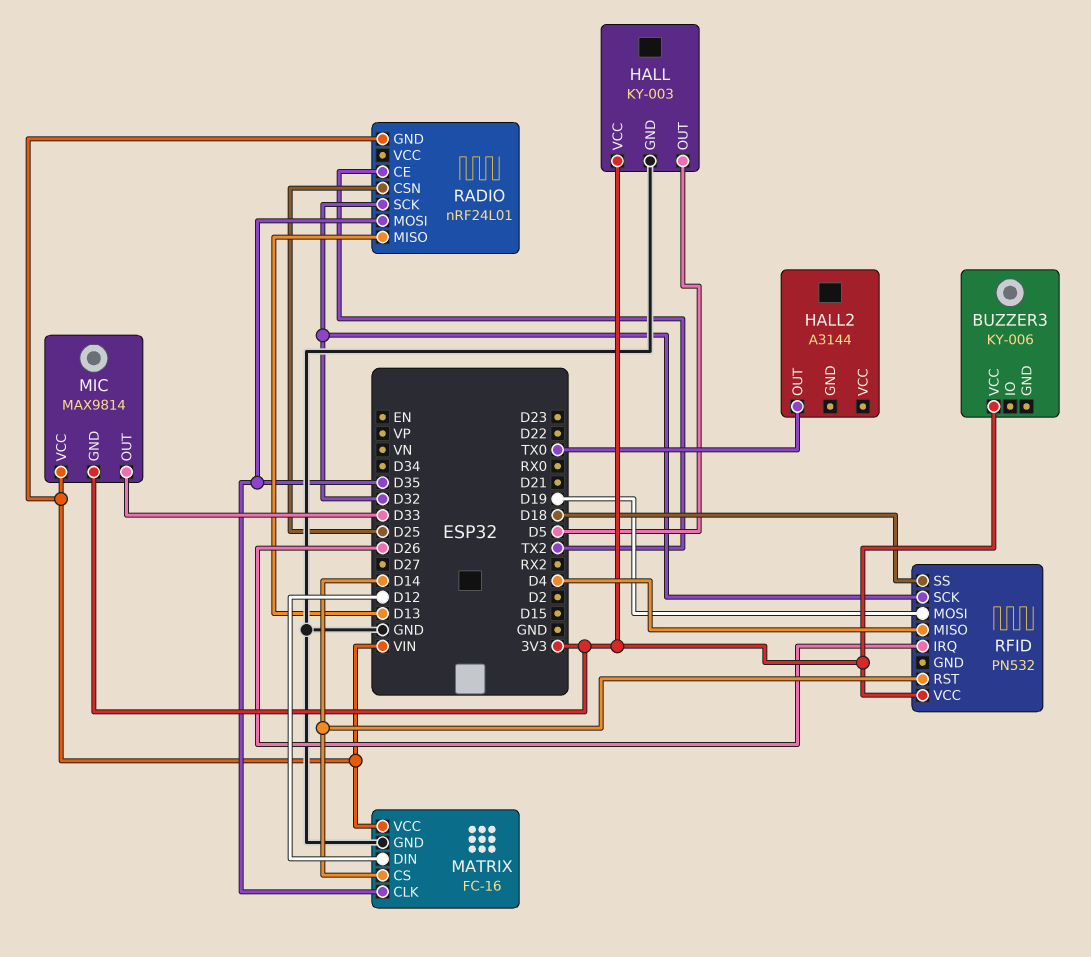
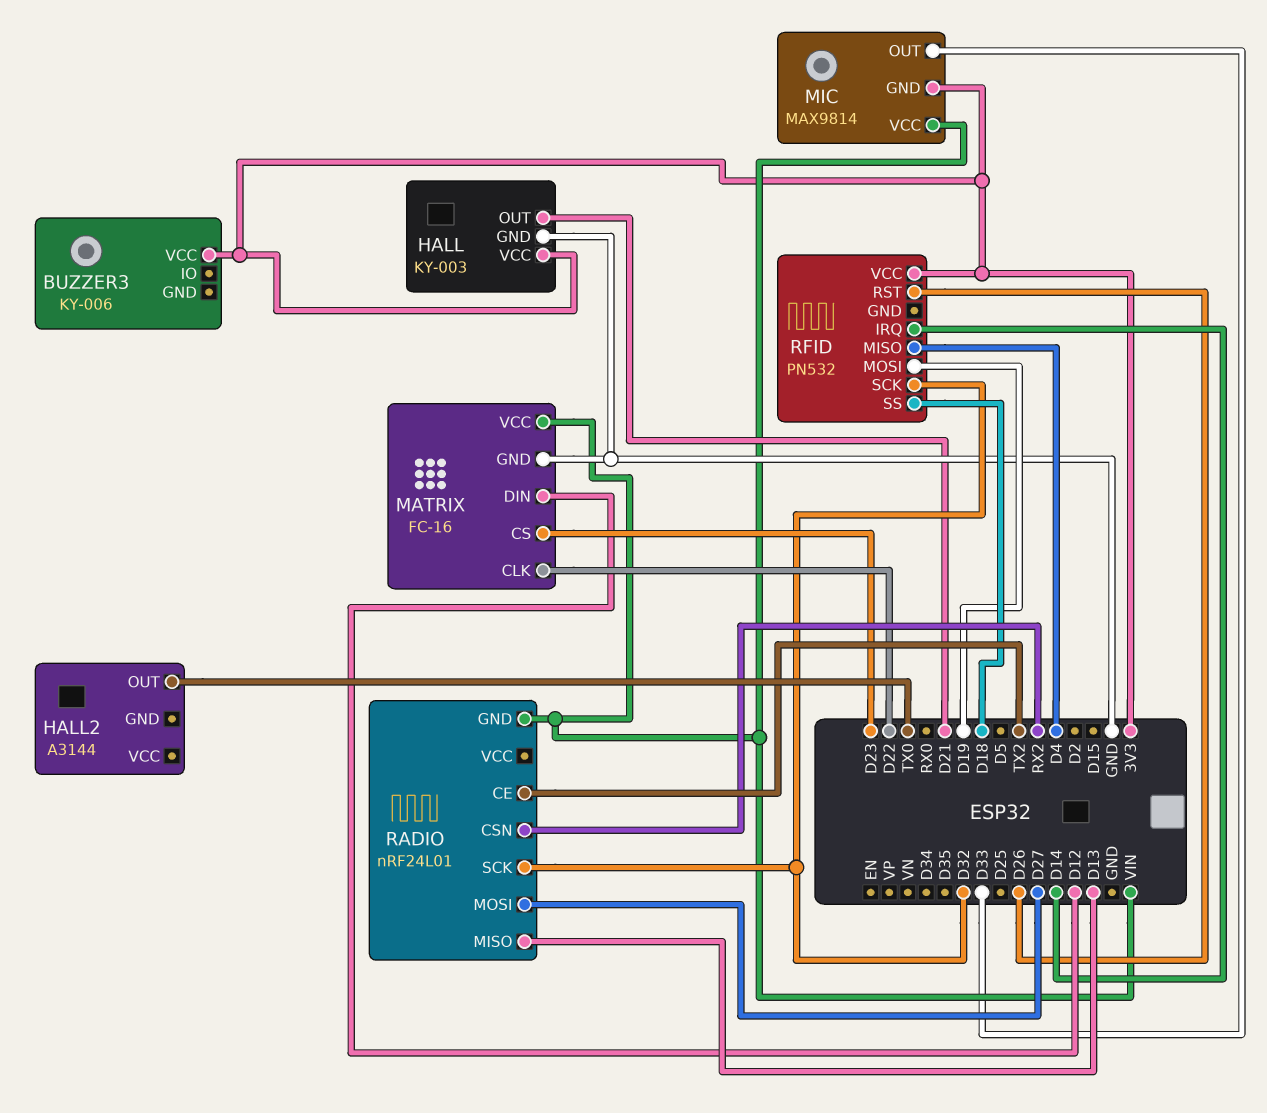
HALL pin OUT: D5 -> D21
MATRIX pin CLK: D35 -> D22
MATRIX pin CS: D14 -> D23
RADIO pin CSN: D25 -> RX2
RADIO pin MOSI: D35 -> D27
RFID pin IRQ: D26 -> D14
RFID pin RST: D14 -> D26

